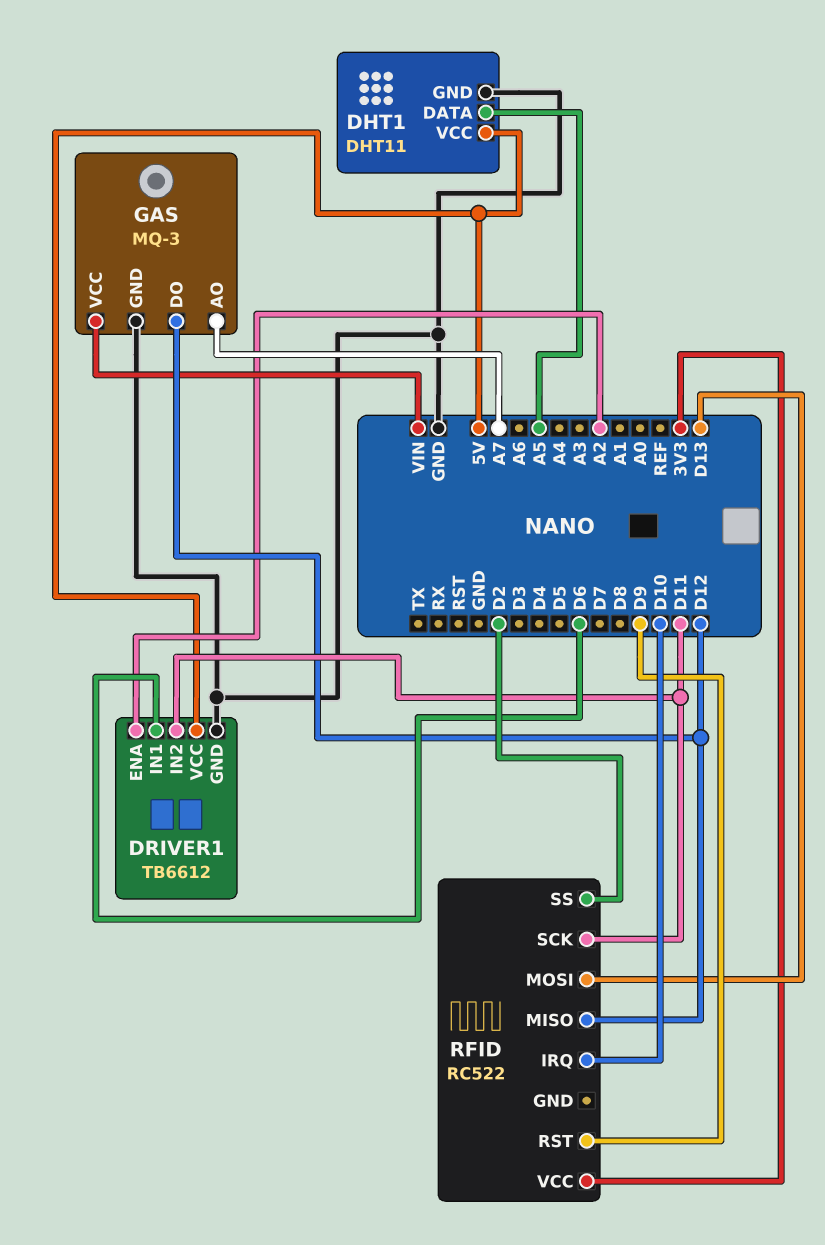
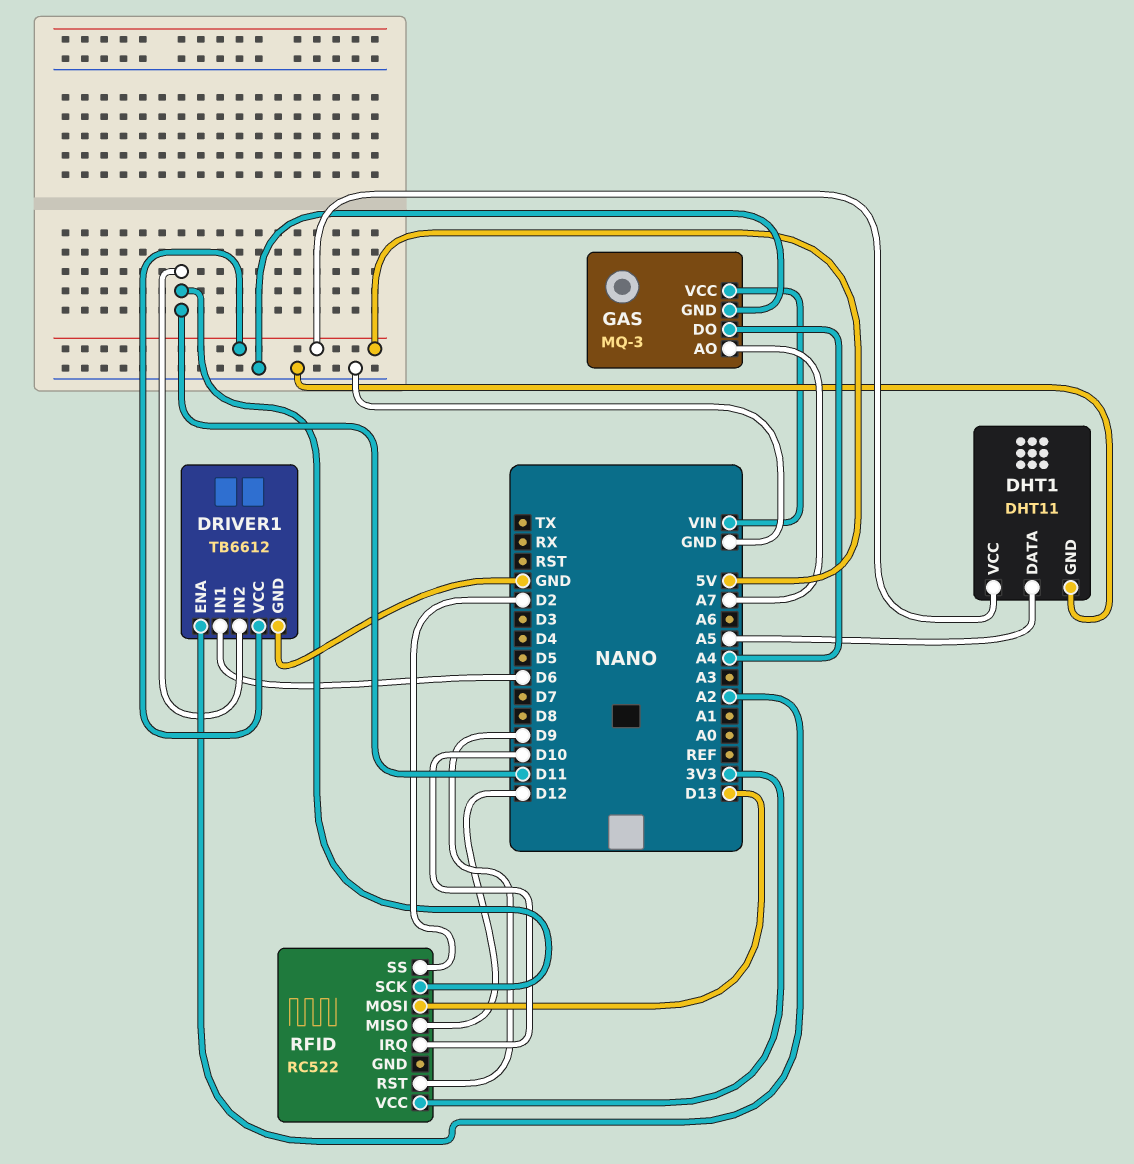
GAS pin DO: D12 -> A4

